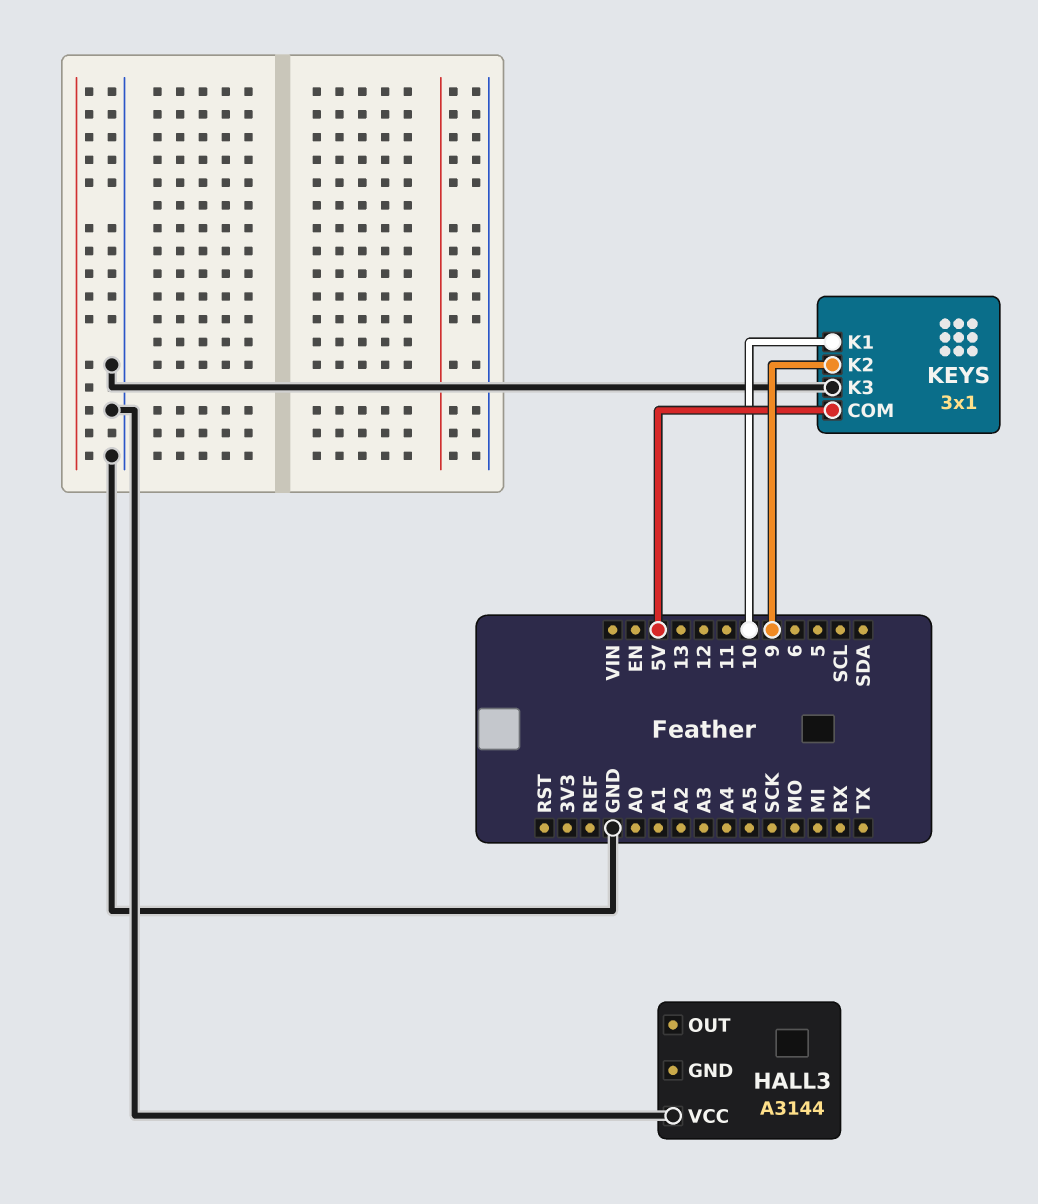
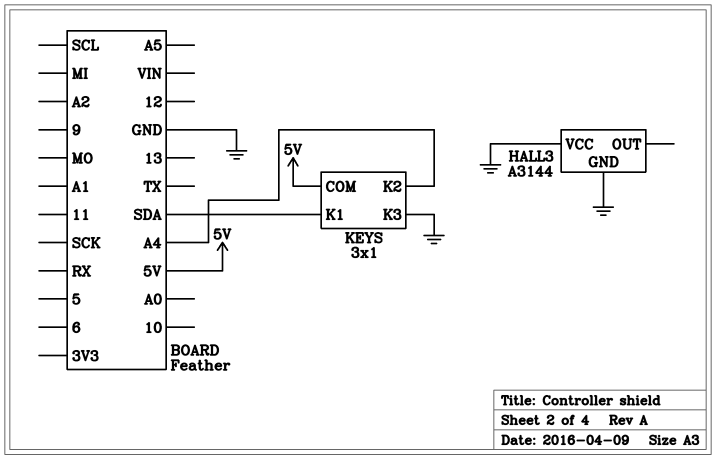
HALL3 pin GND: none -> GND
KEYS pin K1: 10 -> SDA
KEYS pin K2: 9 -> A4

